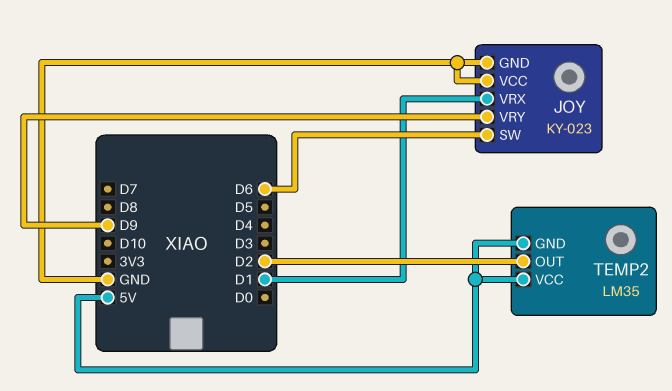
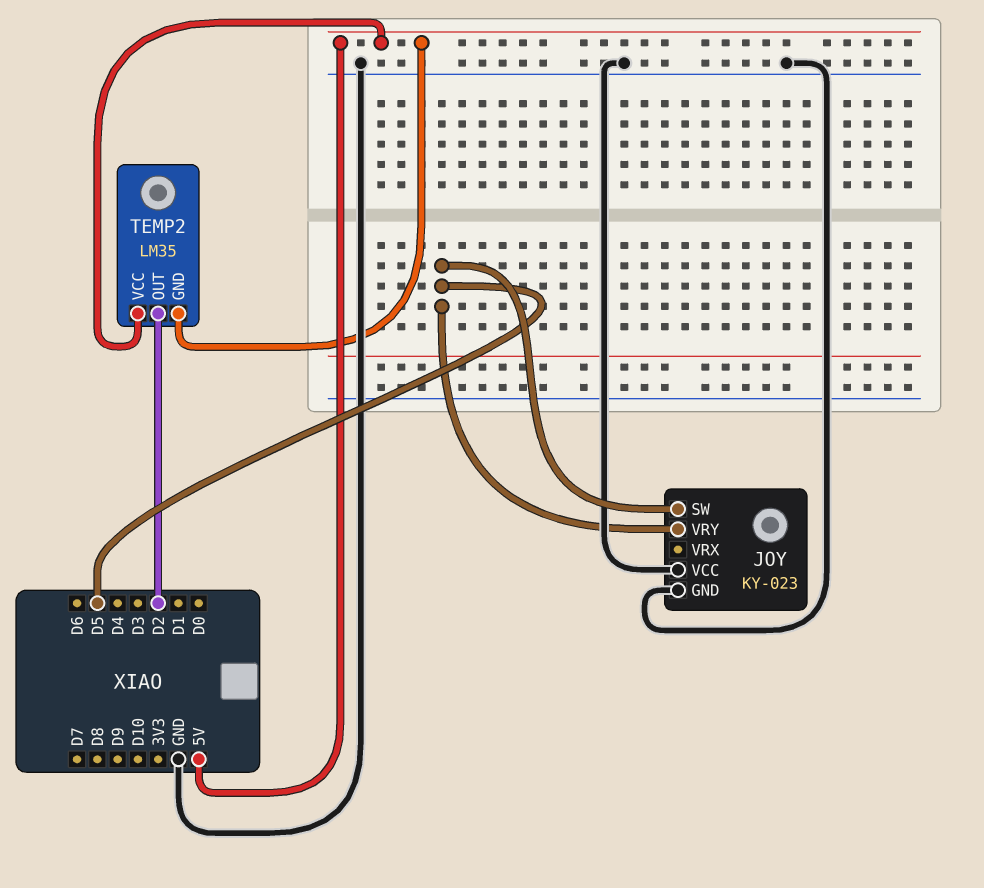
JOY pin SW: D6 -> D5
JOY pin VRX: D1 -> none
JOY pin VRY: D9 -> D5

